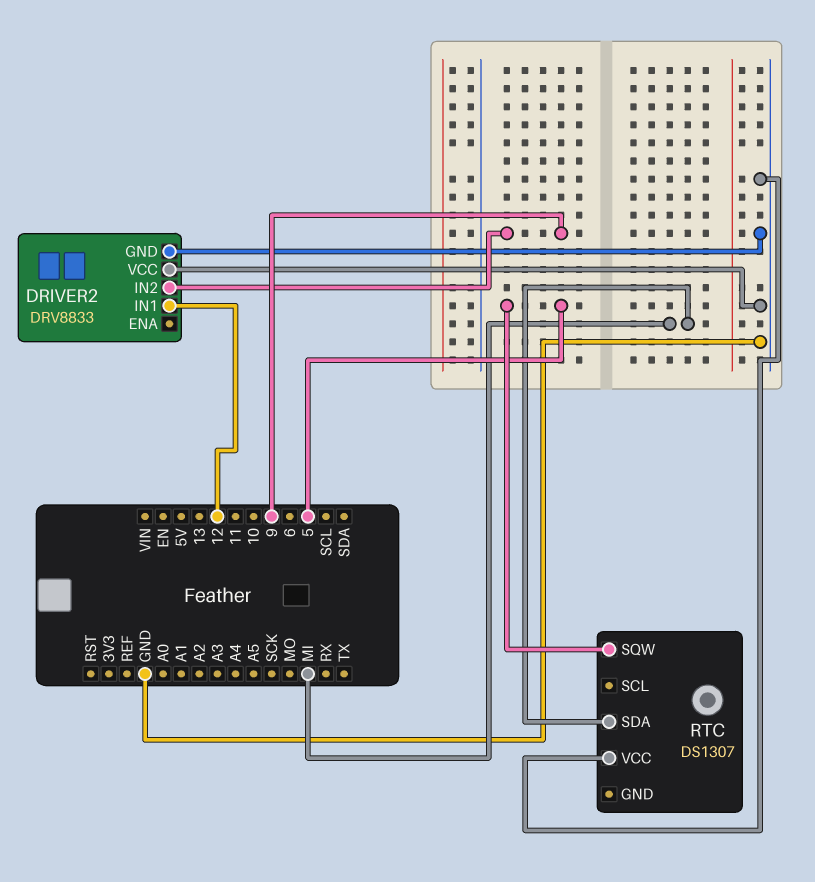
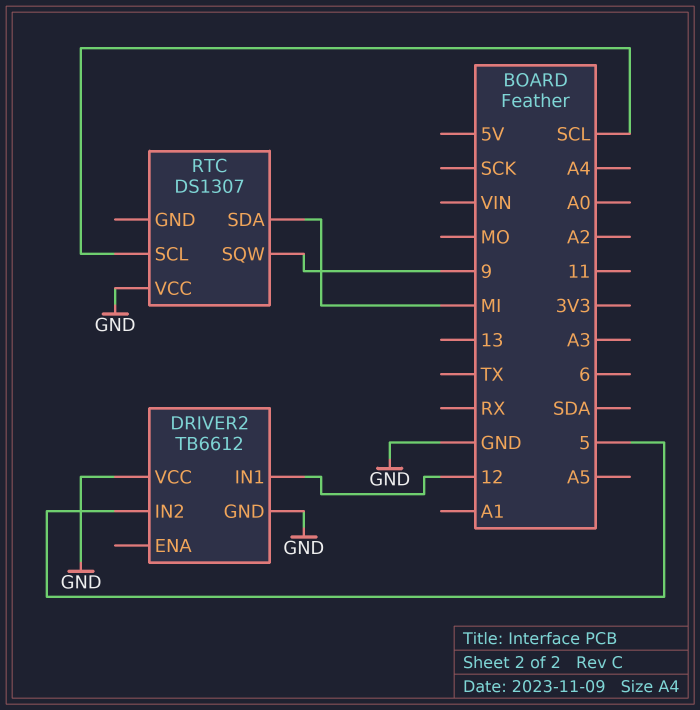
DRIVER2: DRV8833 -> TB6612
DRIVER2 pin IN2: 9 -> 5
RTC pin SCL: none -> SCL
RTC pin SQW: 5 -> 9

